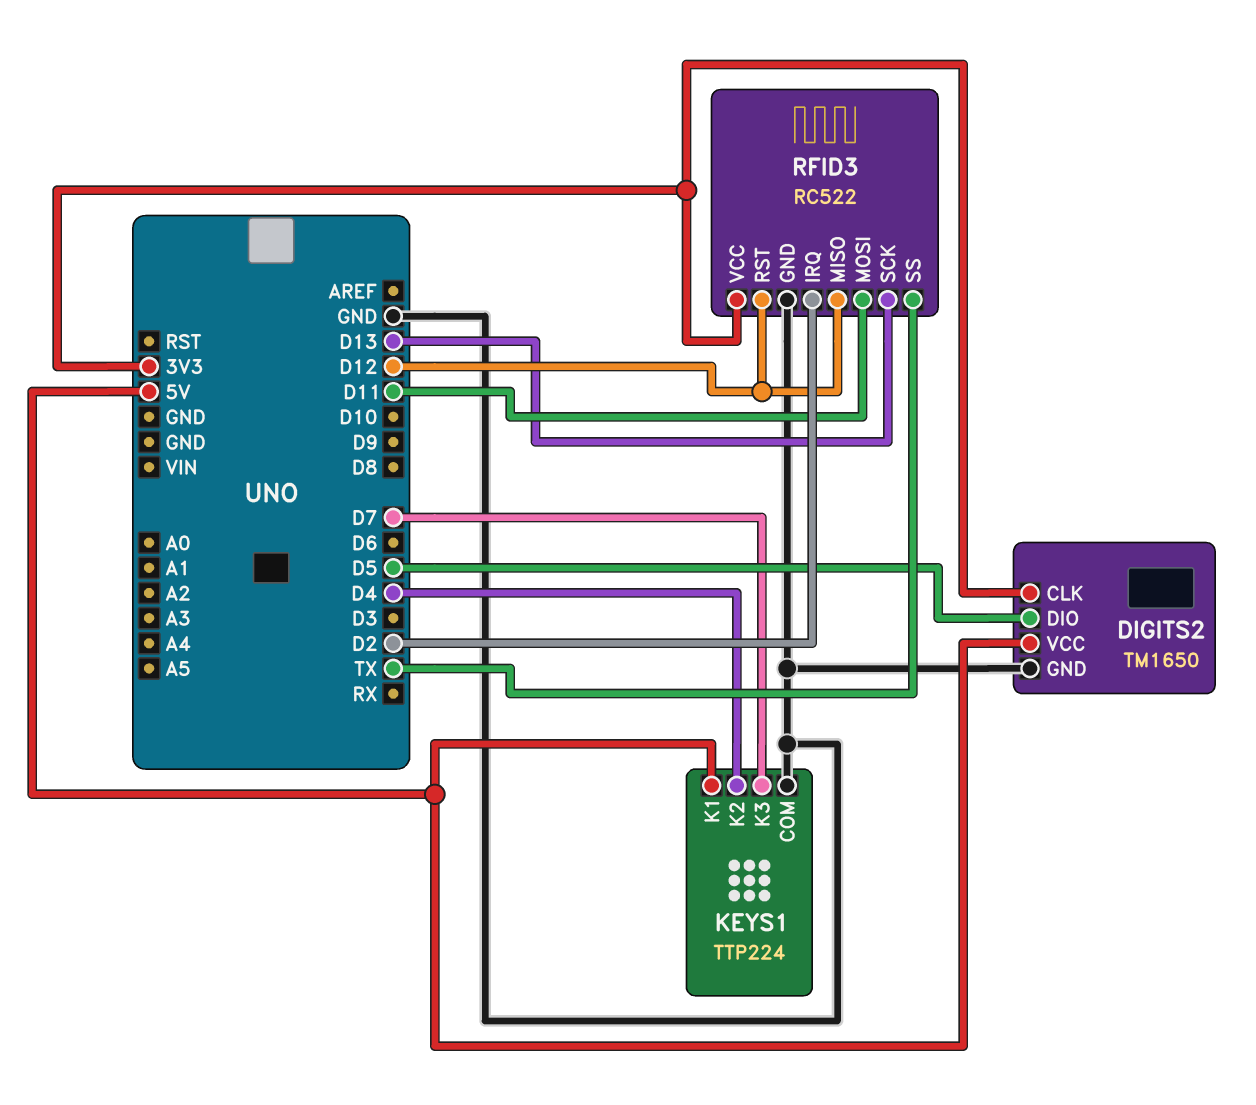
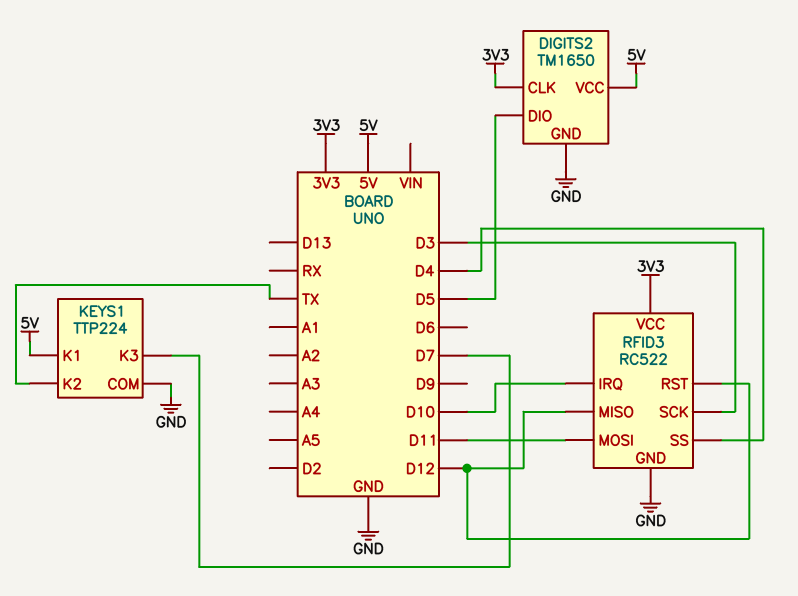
KEYS1 pin K2: D4 -> TX
RFID3 pin IRQ: D2 -> D10
RFID3 pin SCK: D13 -> D3
RFID3 pin SS: TX -> D4

